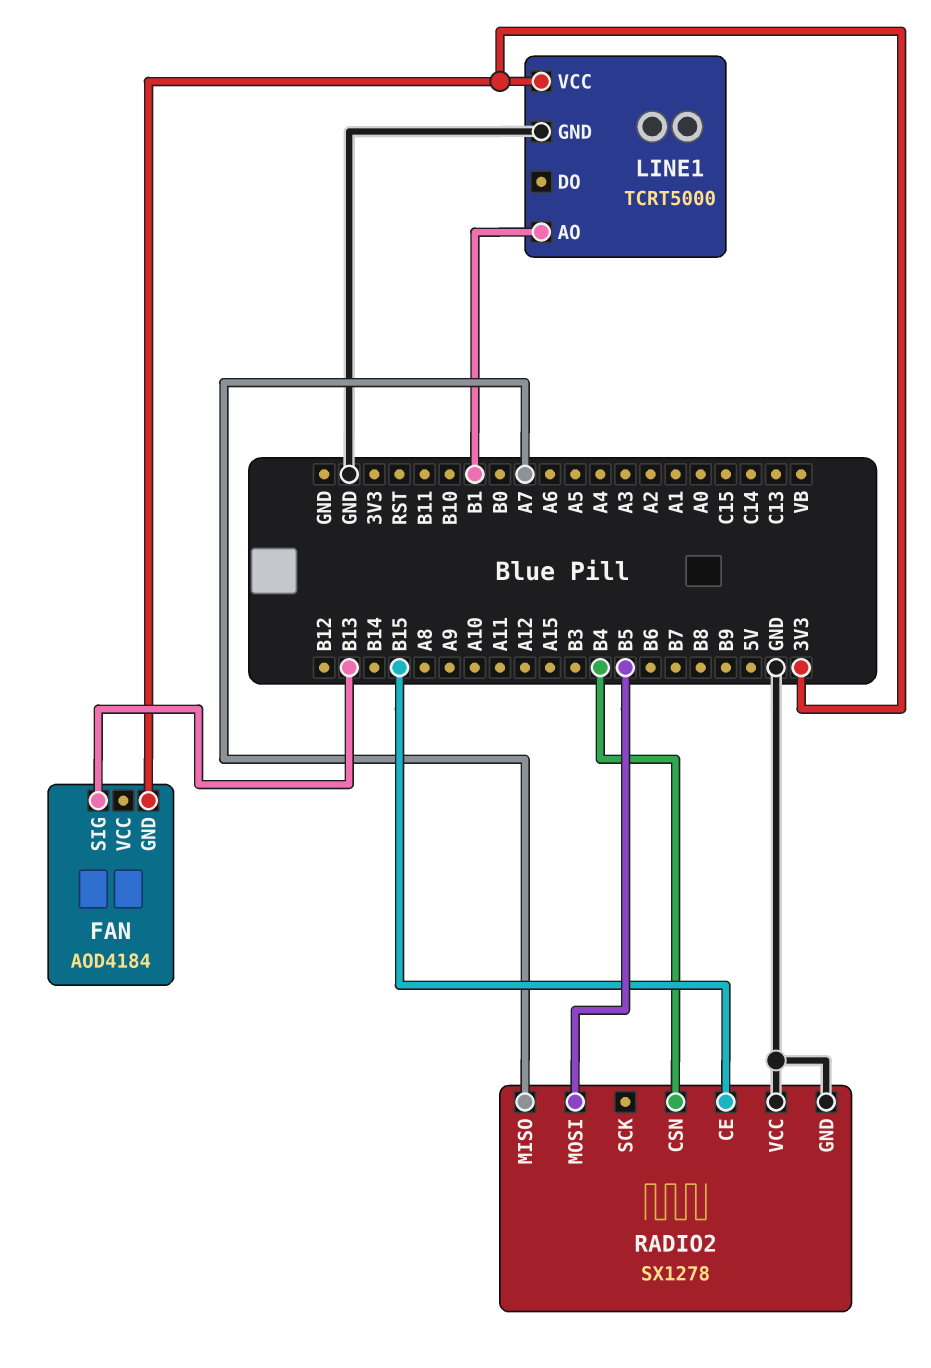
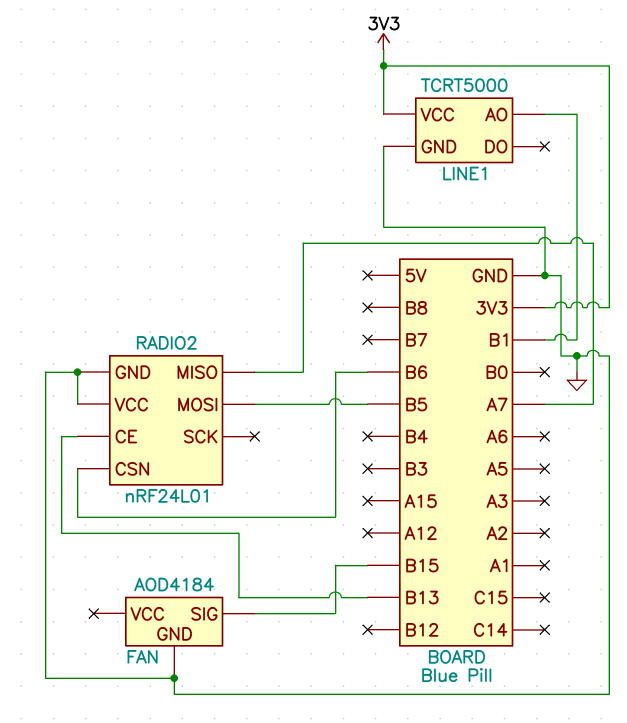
FAN pin GND: 3V3 -> GND
FAN pin SIG: B13 -> B15
RADIO2: SX1278 -> nRF24L01
RADIO2 pin CE: B15 -> B13
RADIO2 pin CSN: B4 -> B6

